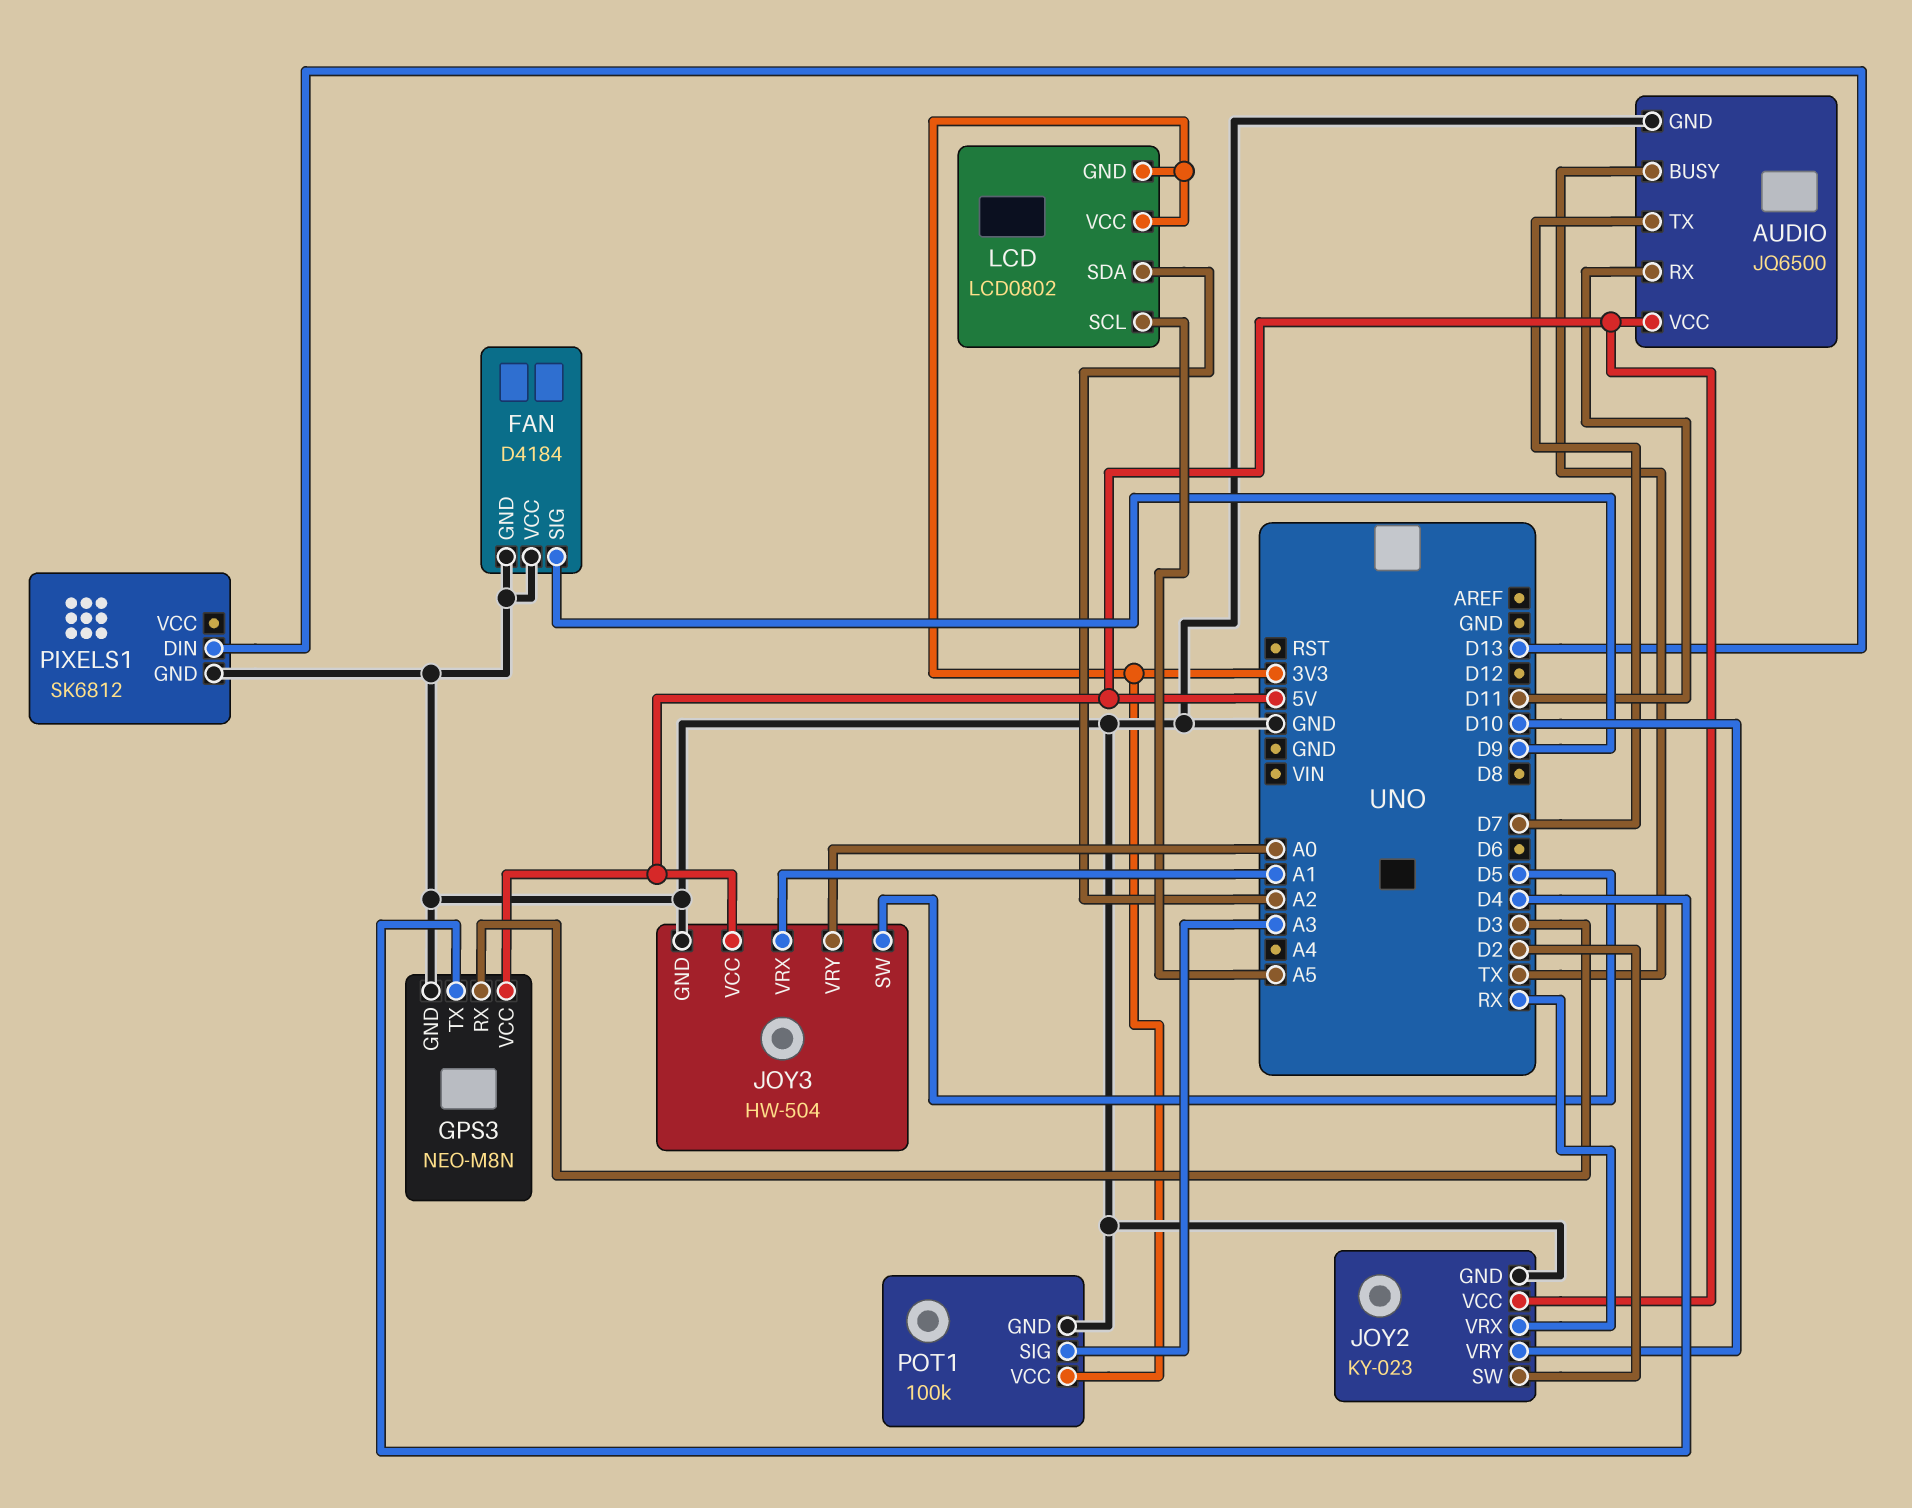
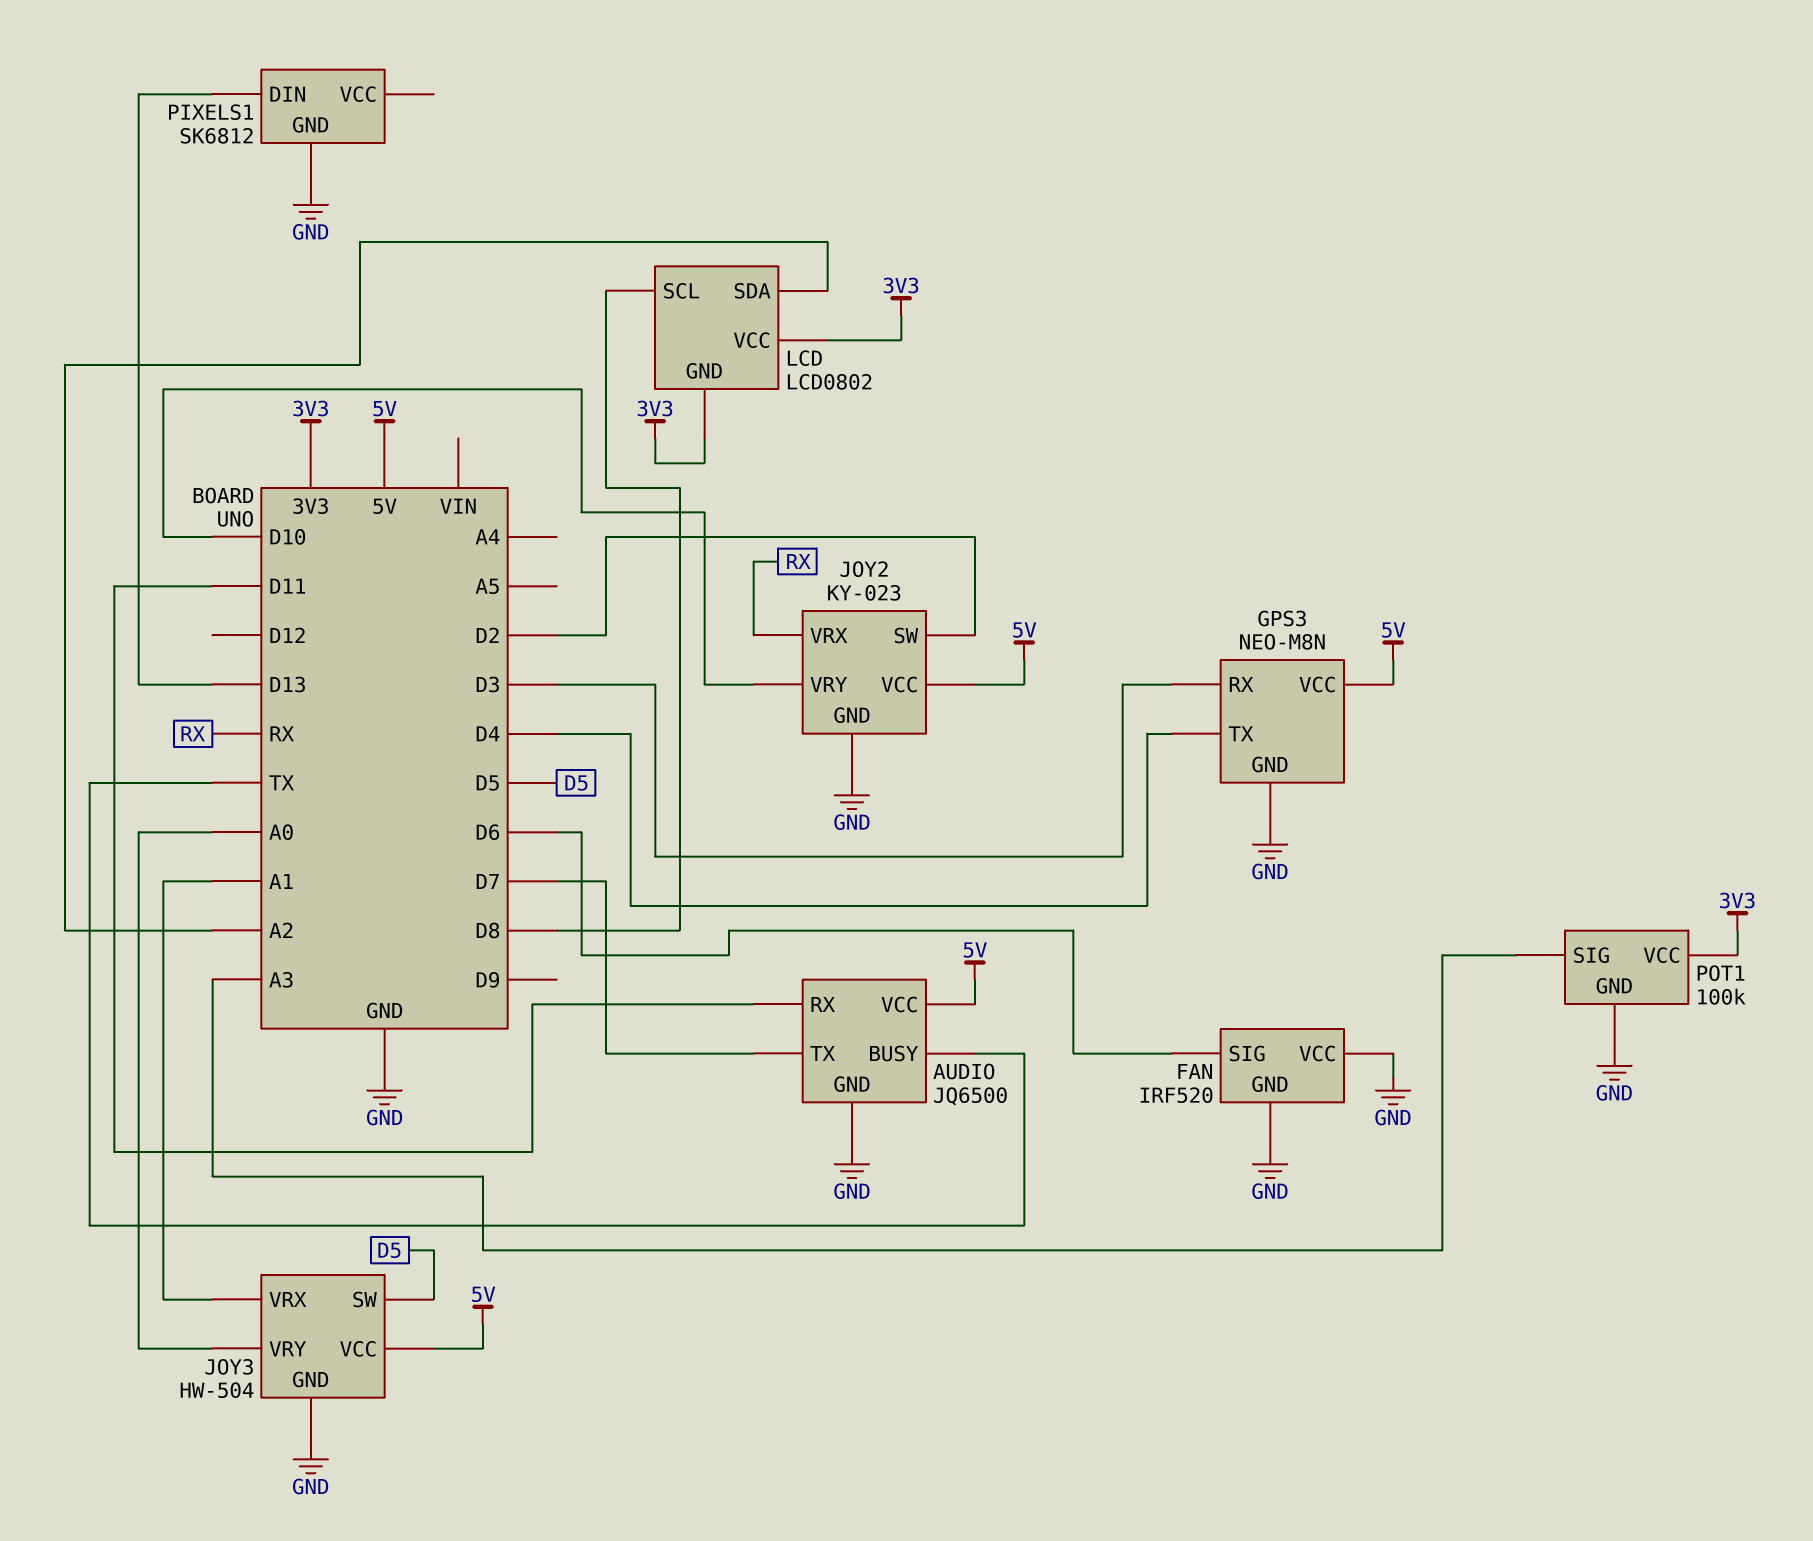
FAN: D4184 -> IRF520
FAN pin SIG: D9 -> D6
LCD pin SCL: A5 -> D8

